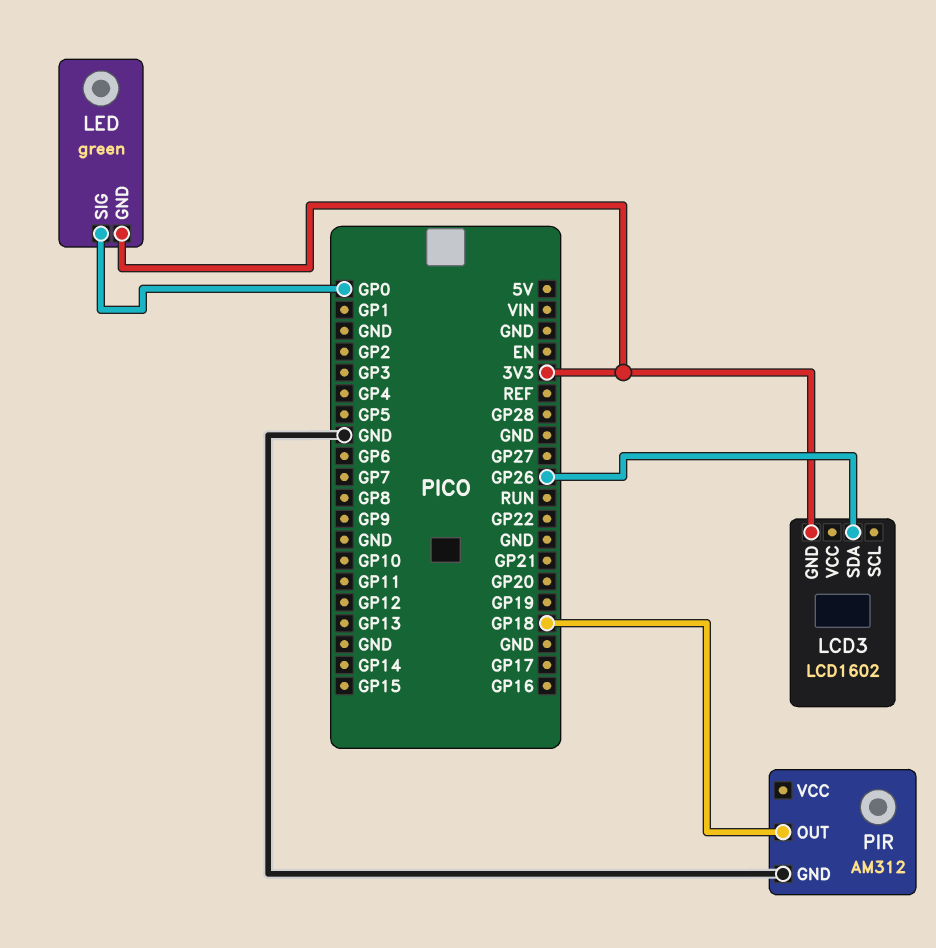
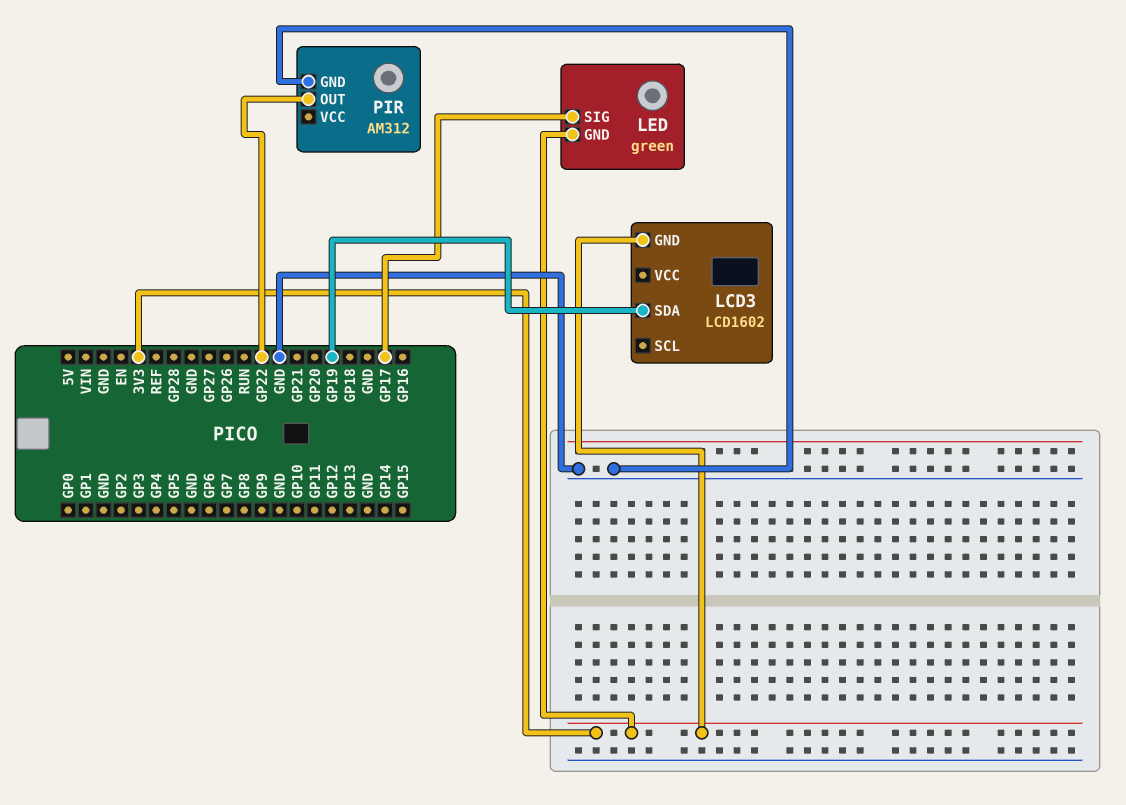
LCD3 pin SDA: GP26 -> GP19
LED pin SIG: GP0 -> GP17
PIR pin OUT: GP18 -> GP22

